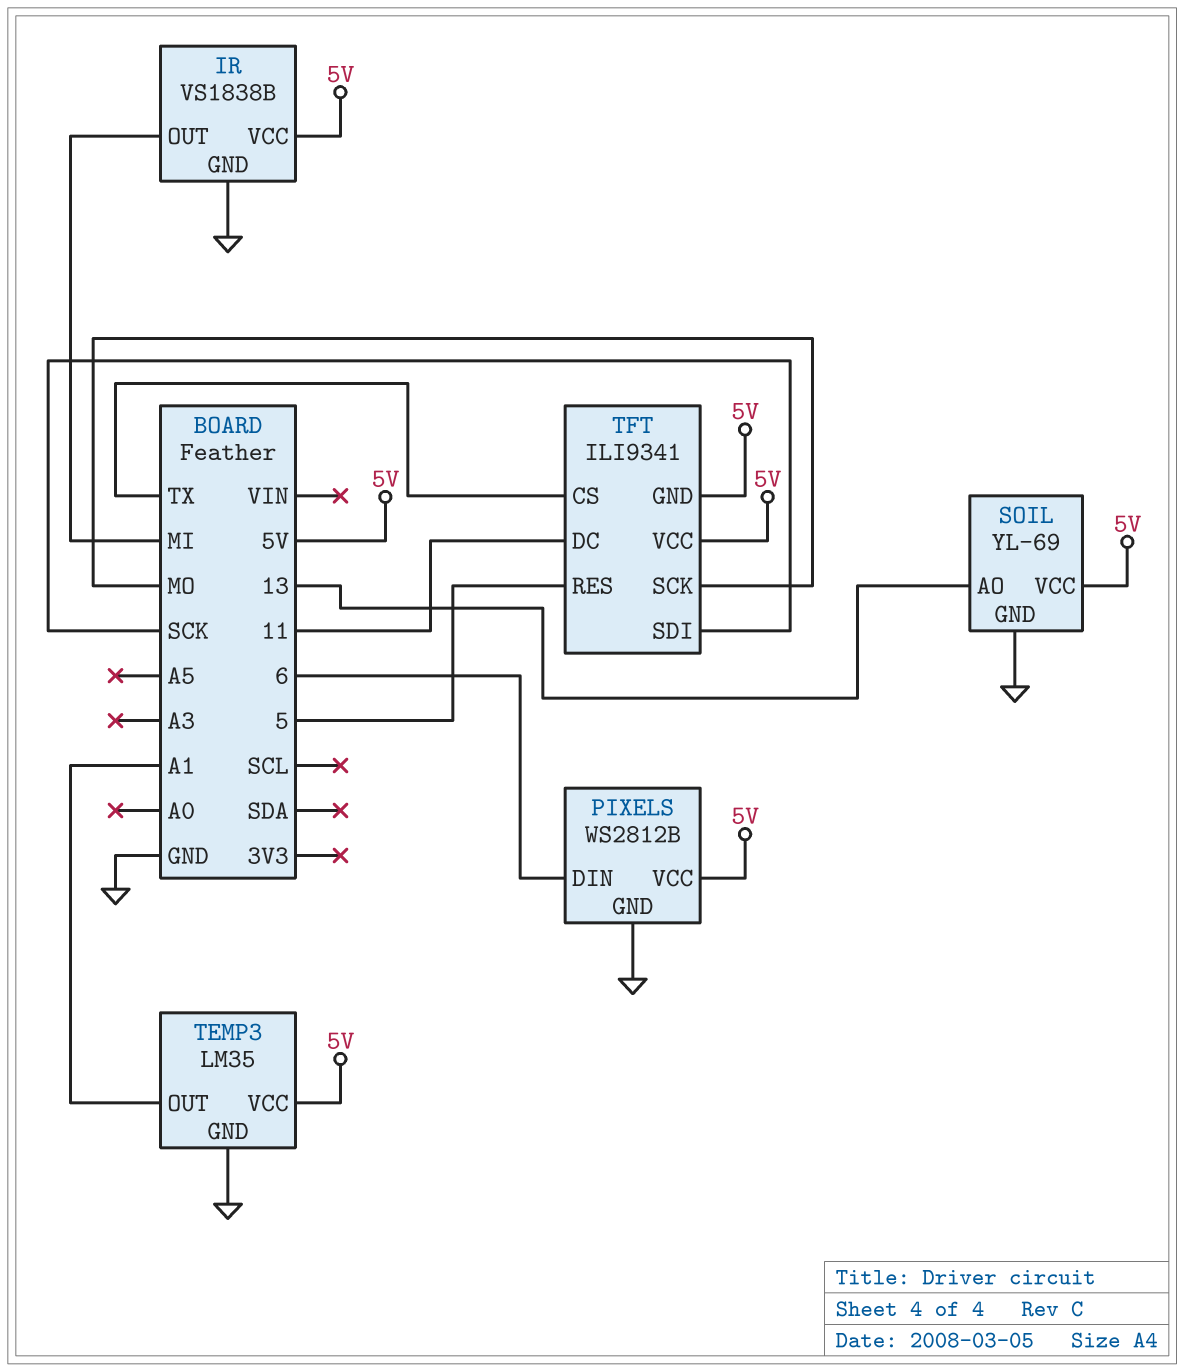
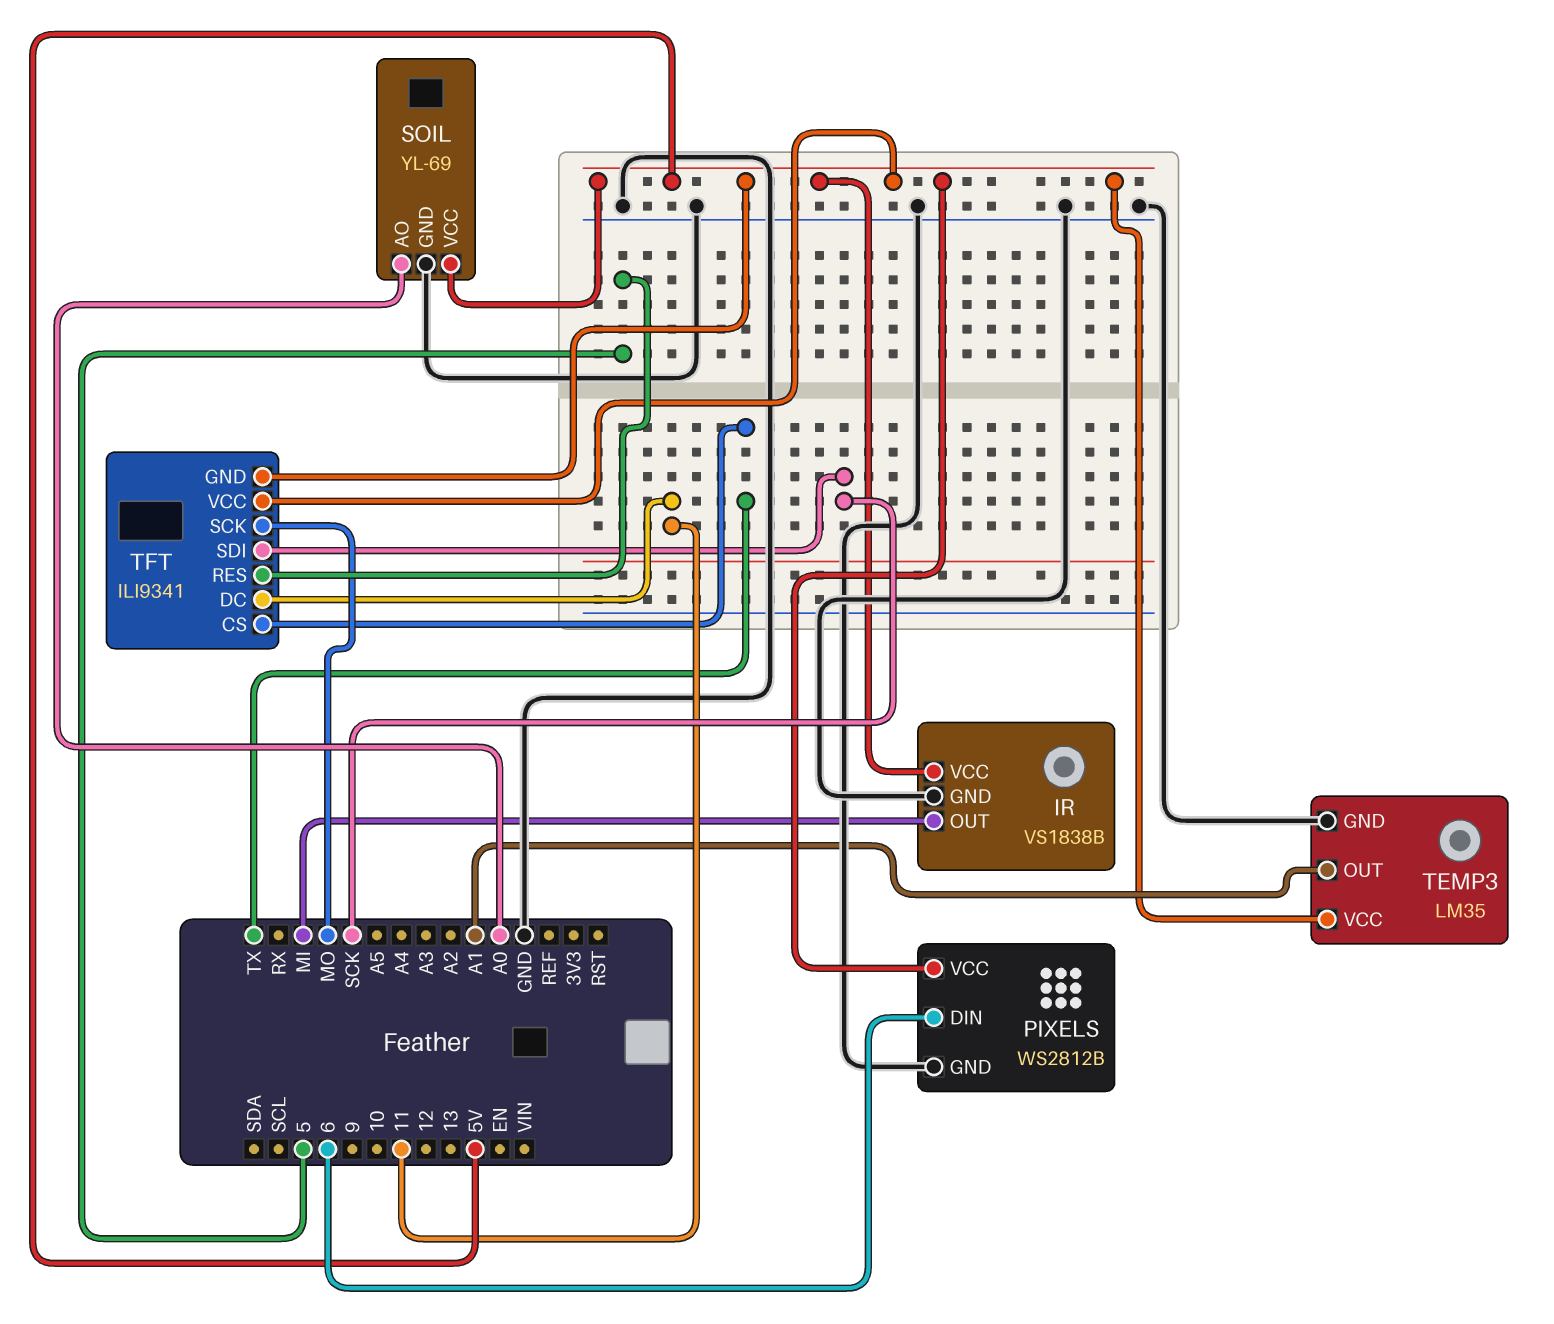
SOIL pin AO: 13 -> A0

